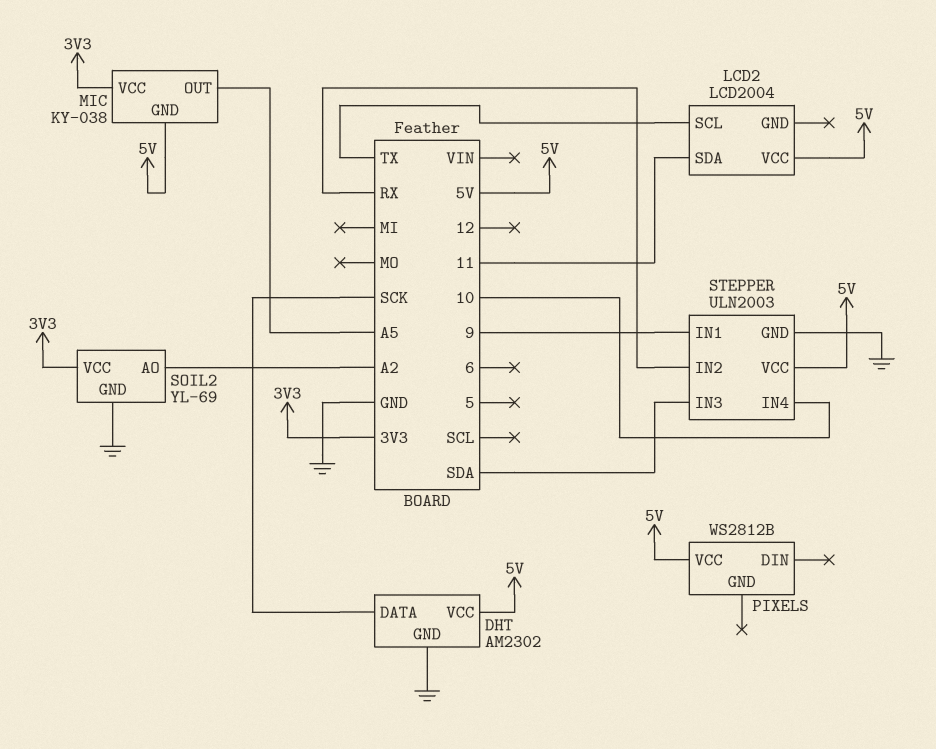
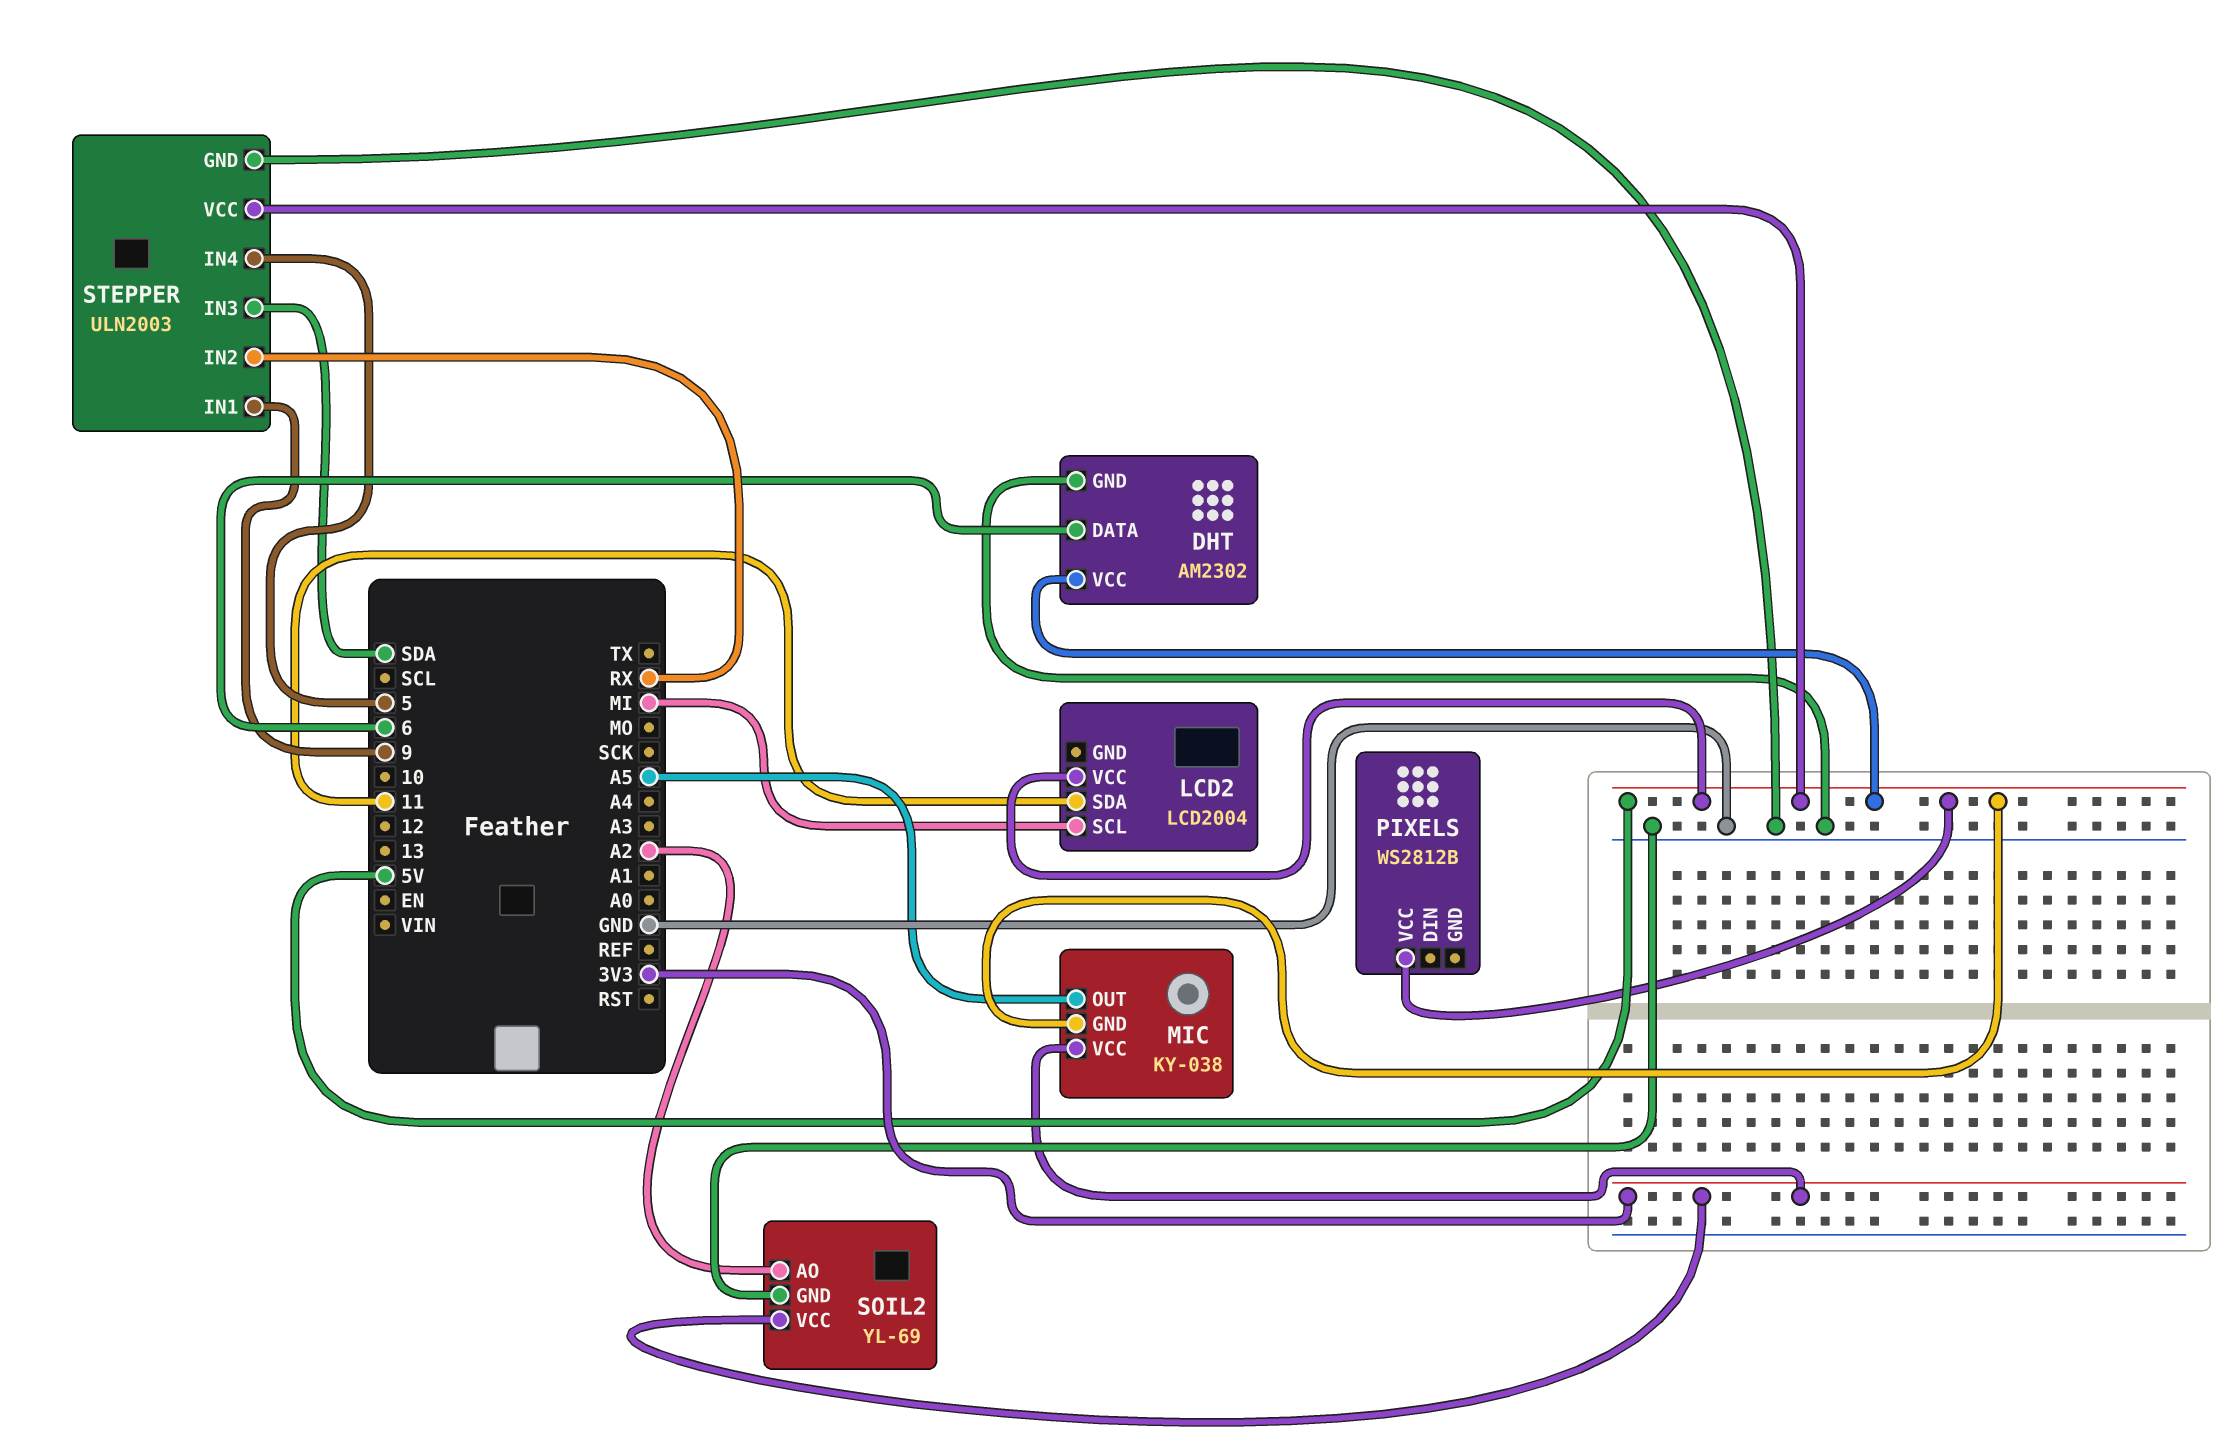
DHT pin DATA: SCK -> 6
LCD2 pin SCL: TX -> MI
STEPPER pin IN4: 10 -> 5

